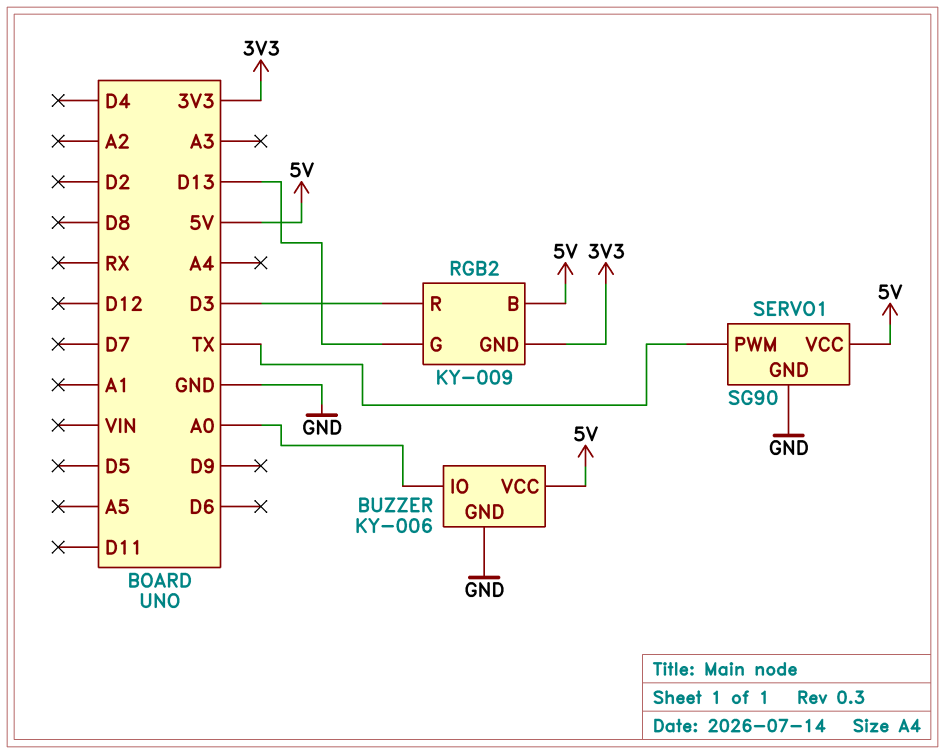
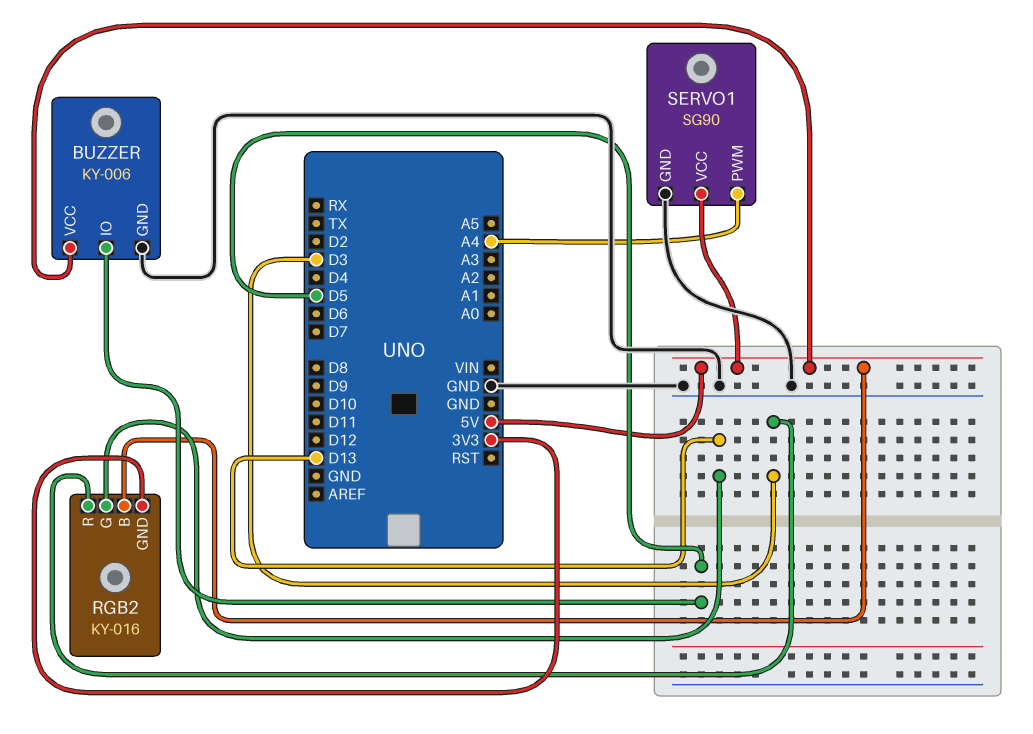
BUZZER pin IO: A0 -> D5
RGB2: KY-009 -> KY-016
SERVO1 pin PWM: TX -> A4

